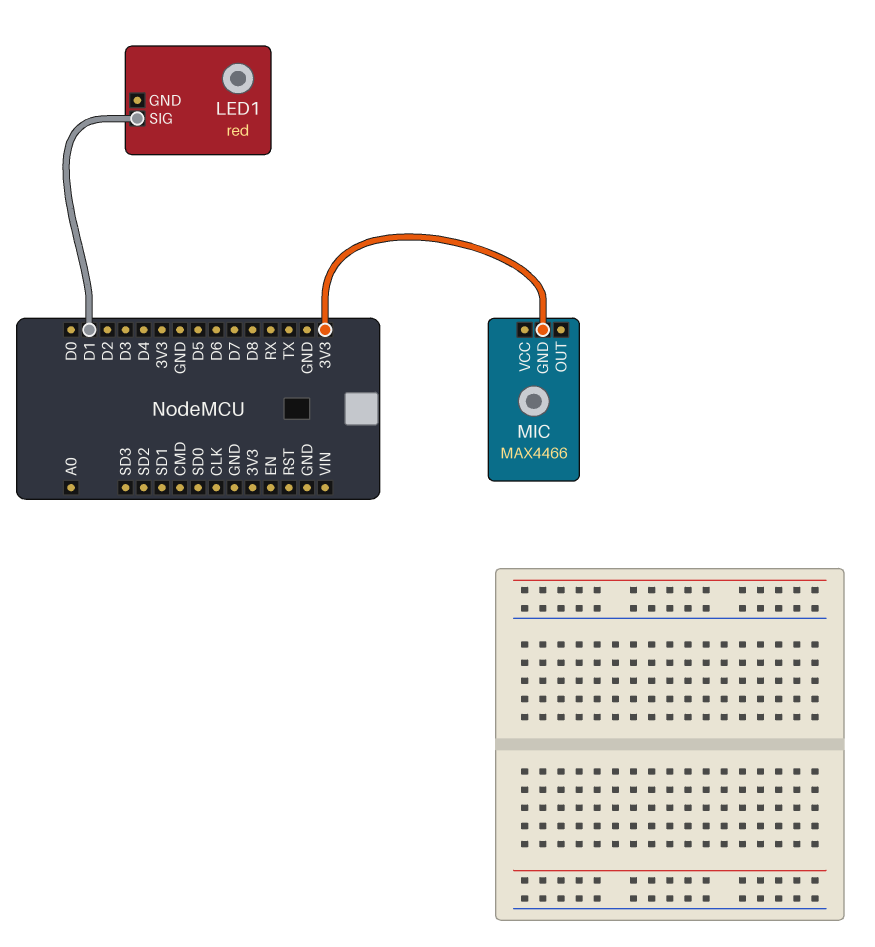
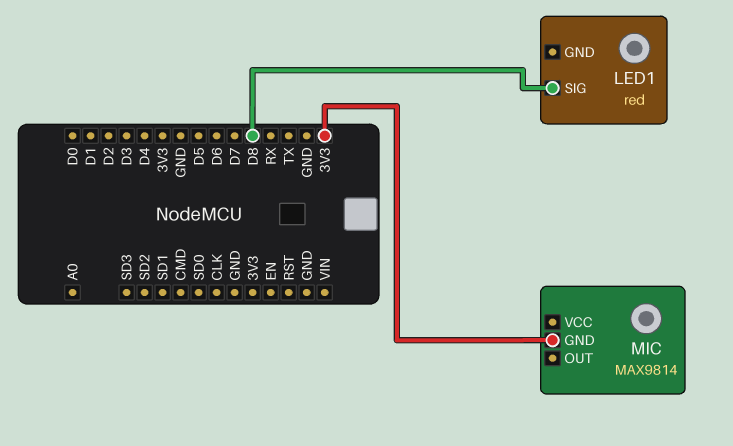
LED1 pin SIG: D1 -> D8
MIC: MAX4466 -> MAX9814

